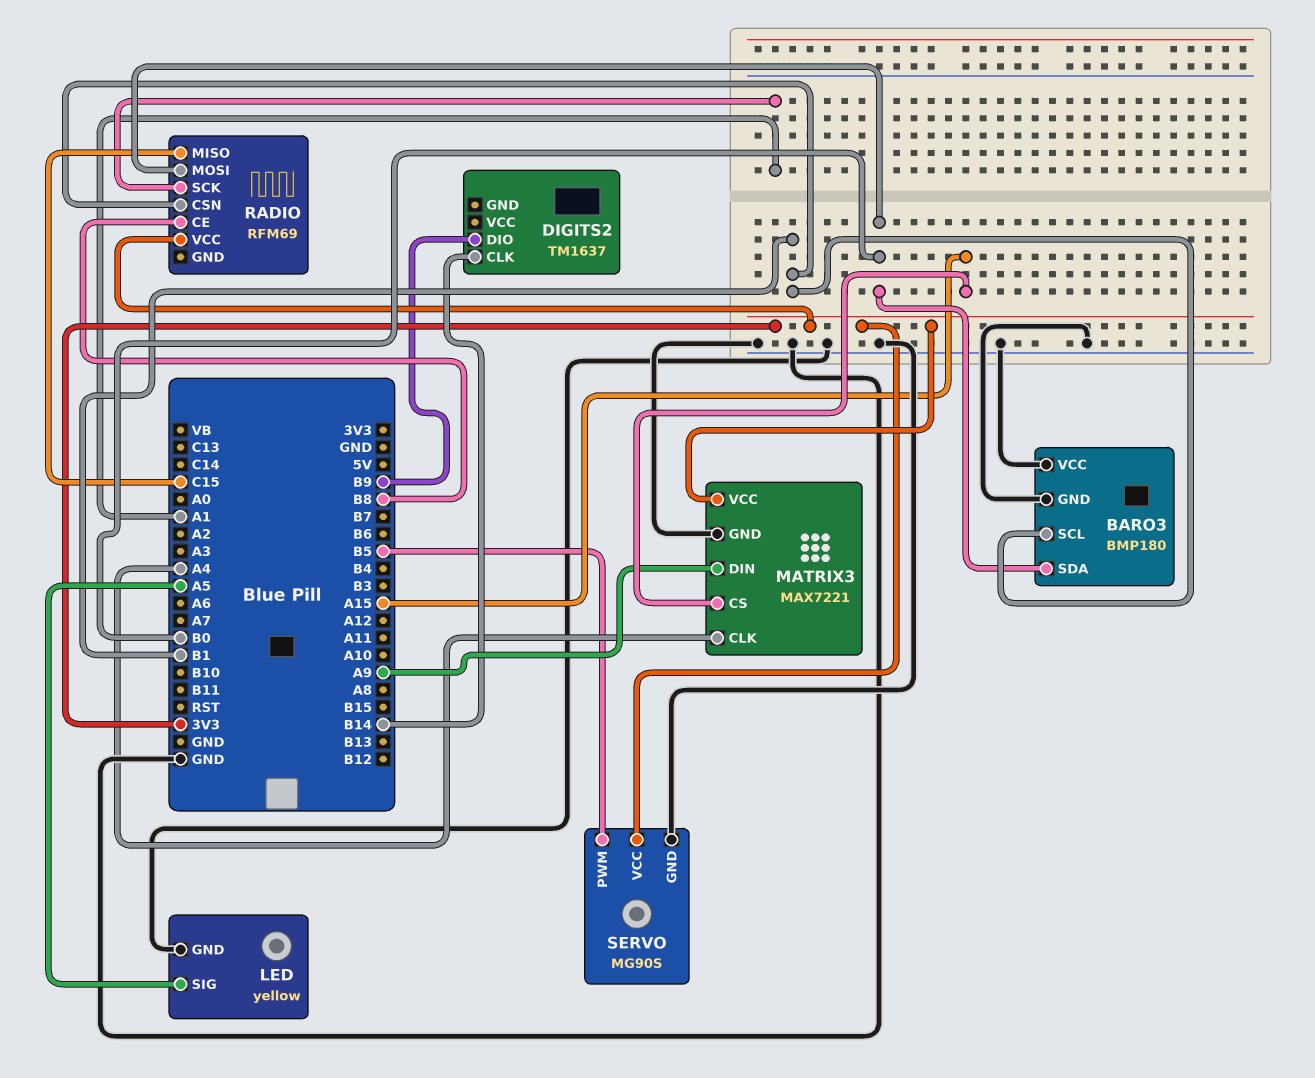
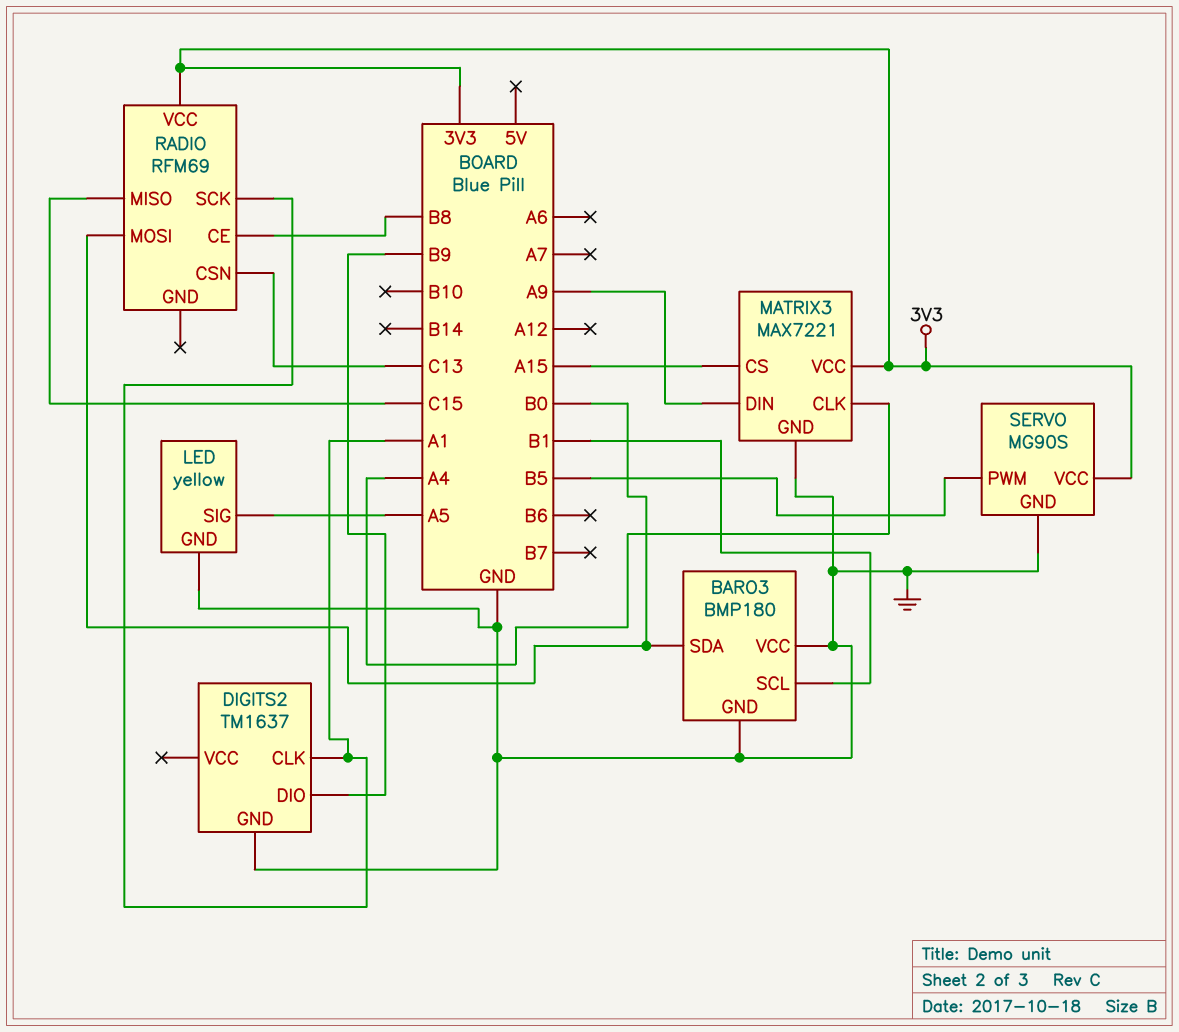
DIGITS2 pin CLK: B14 -> A1
DIGITS2 pin GND: none -> GND
RADIO pin CSN: B1 -> C13

